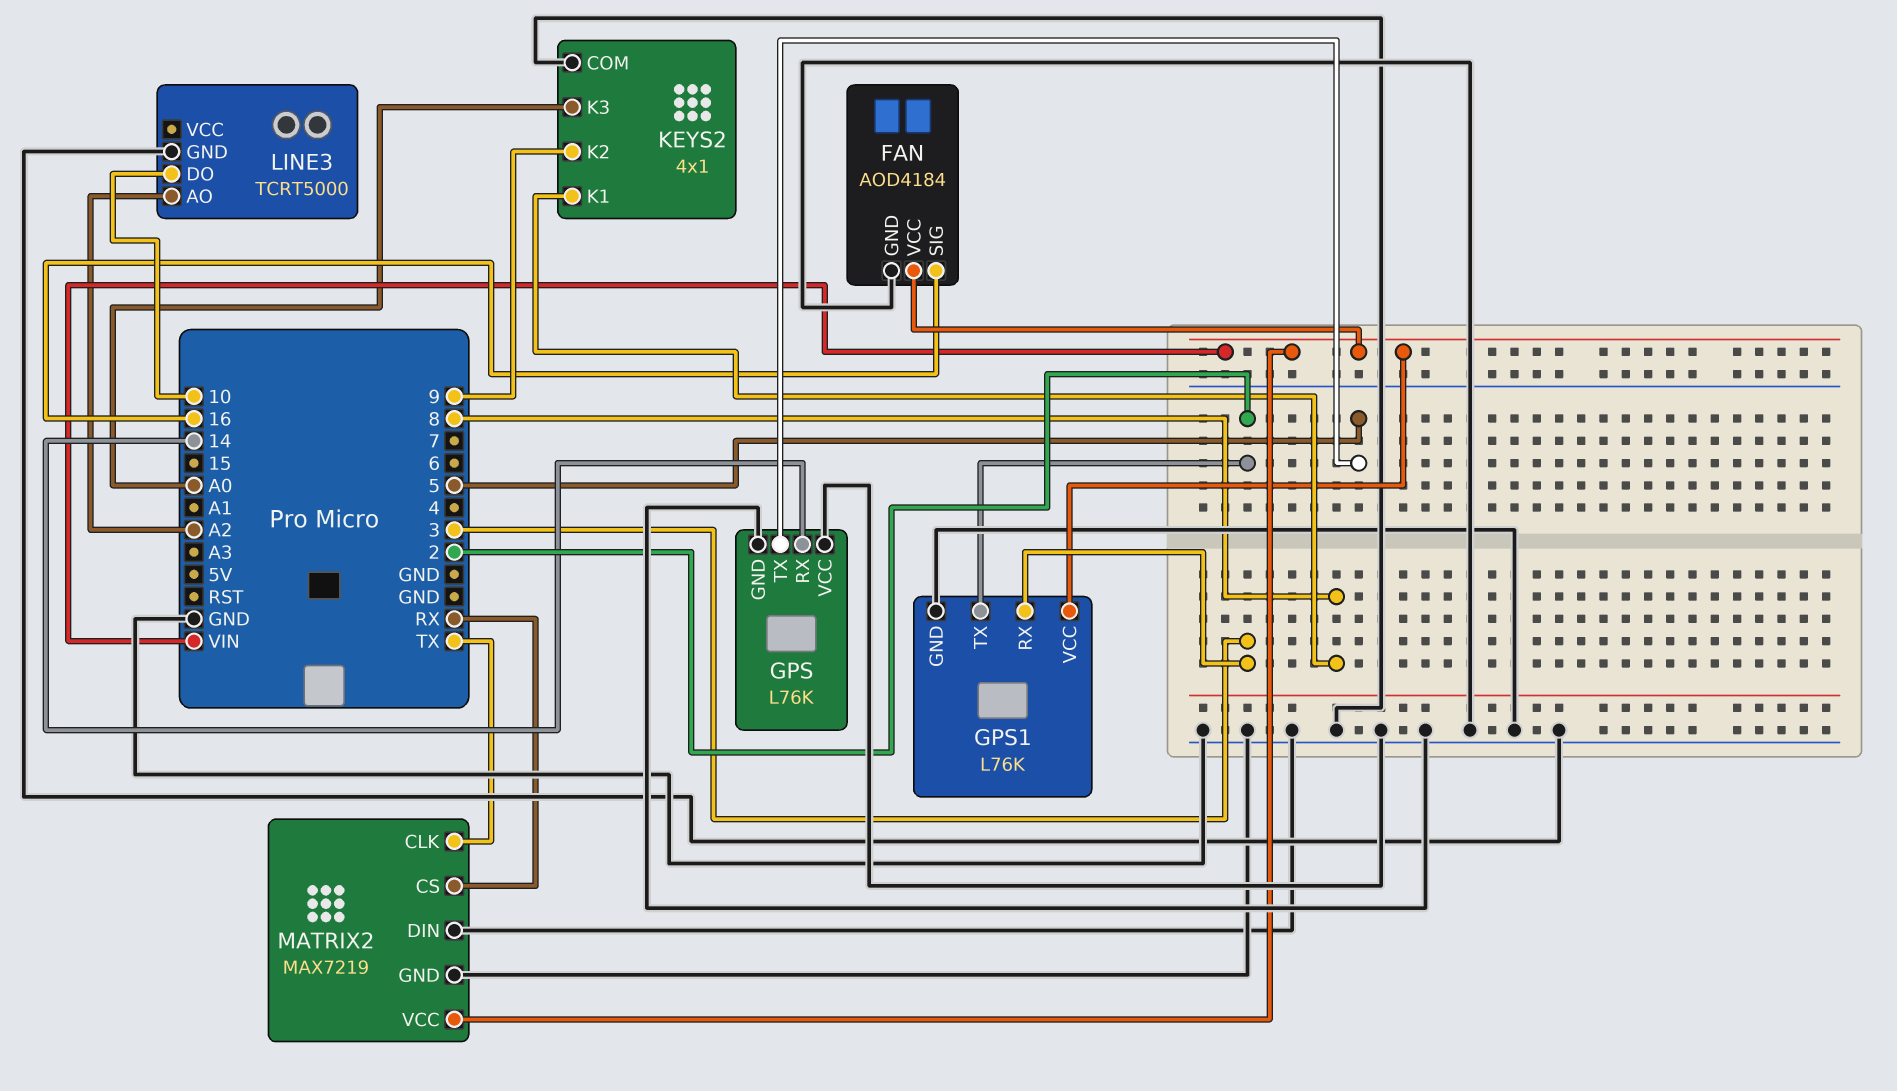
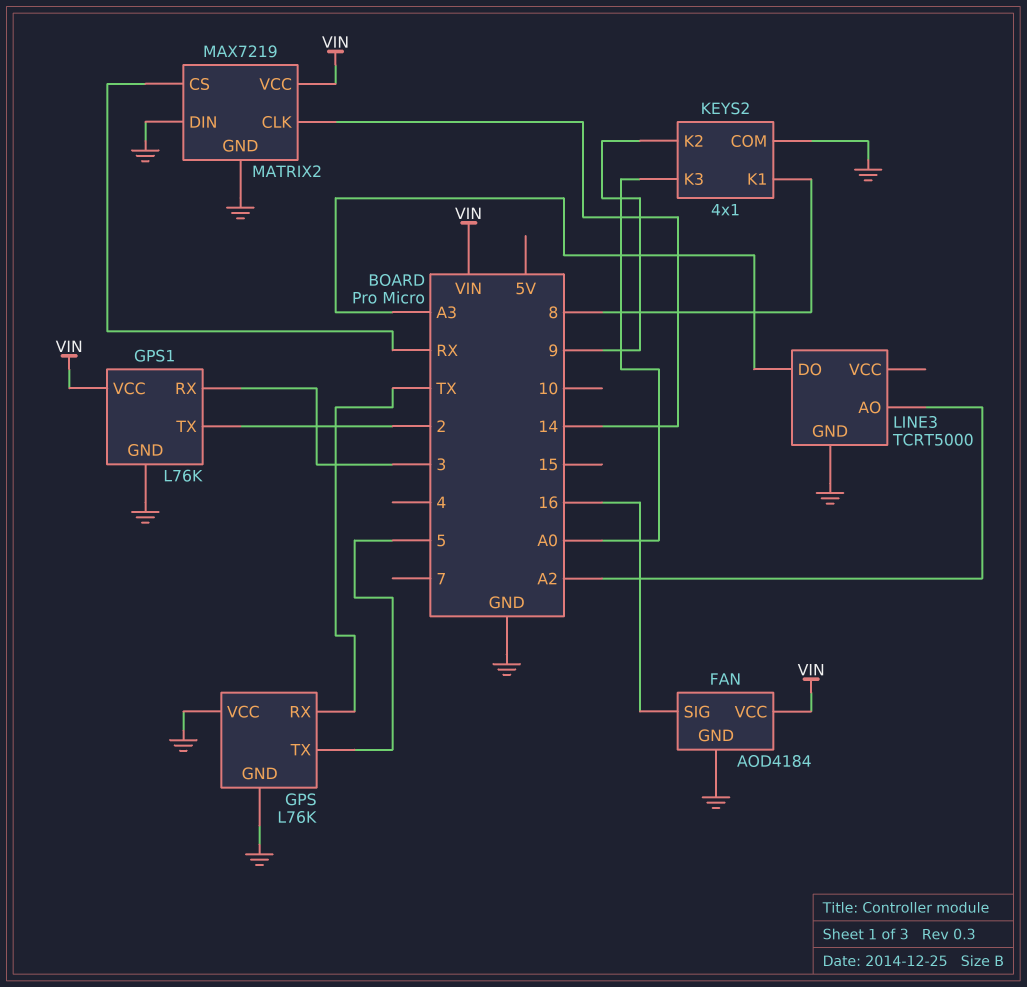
GPS pin RX: 14 -> TX
LINE3 pin DO: 10 -> A3
MATRIX2 pin CLK: TX -> 14

